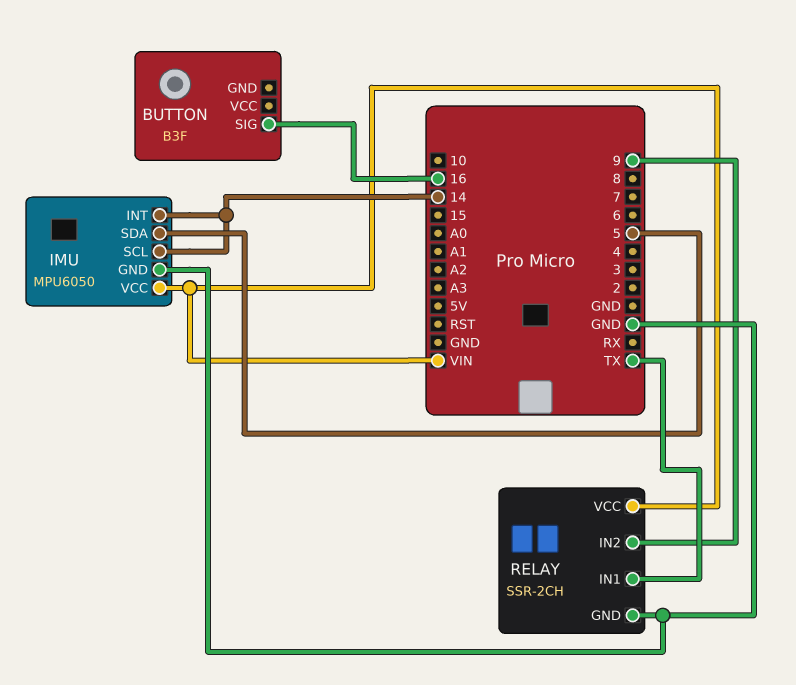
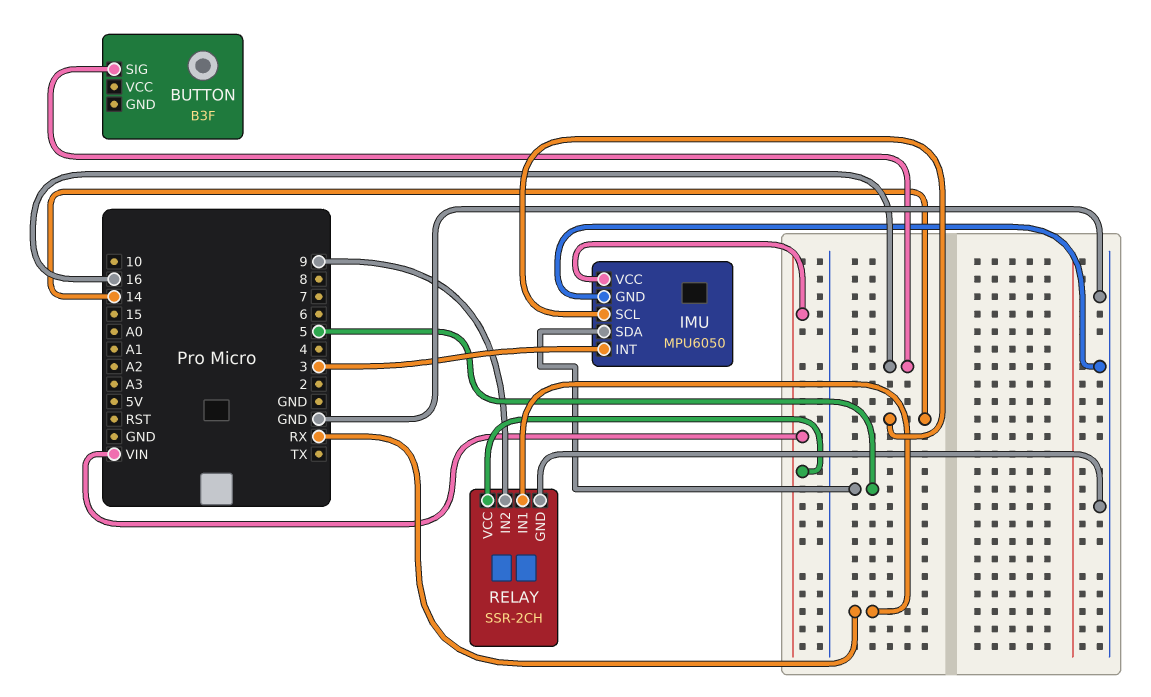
IMU pin INT: 14 -> 3
RELAY pin IN1: TX -> RX

